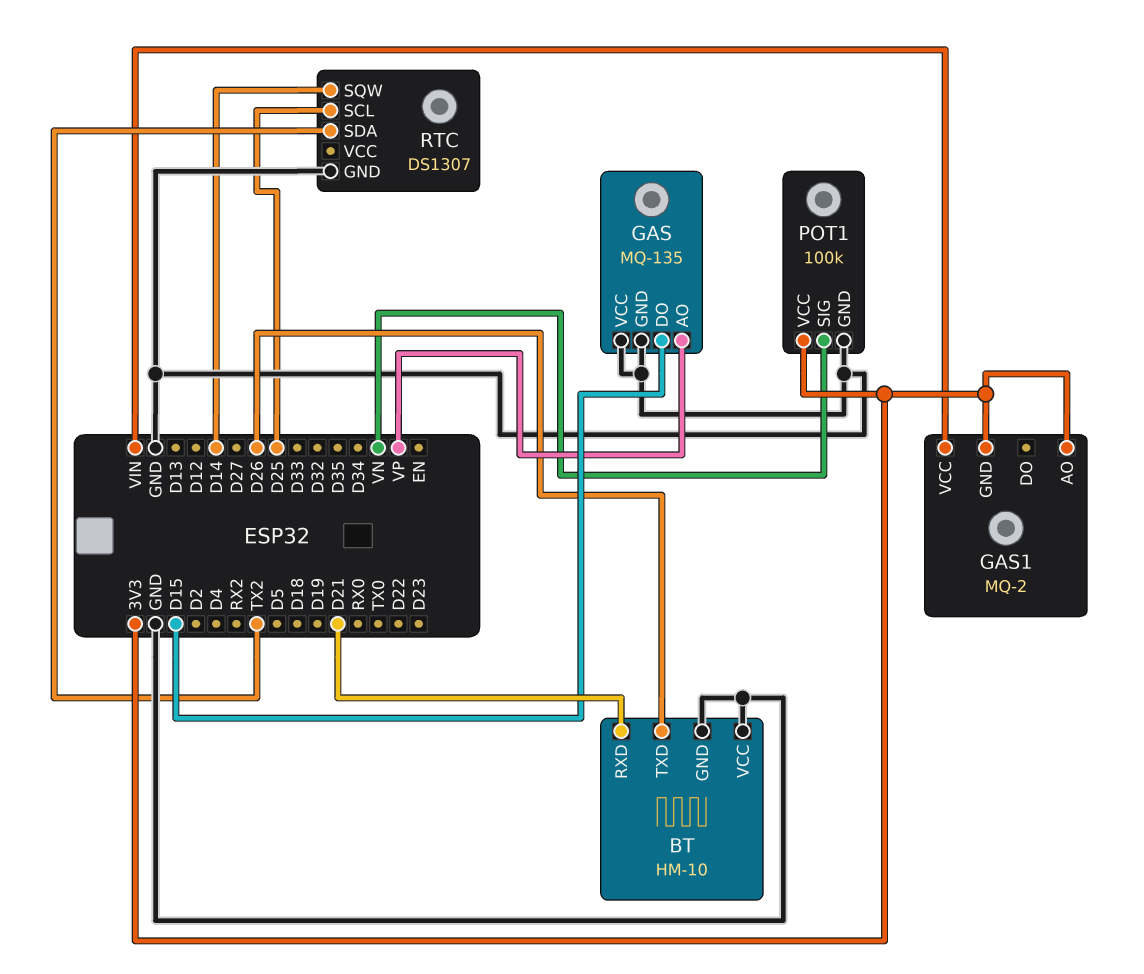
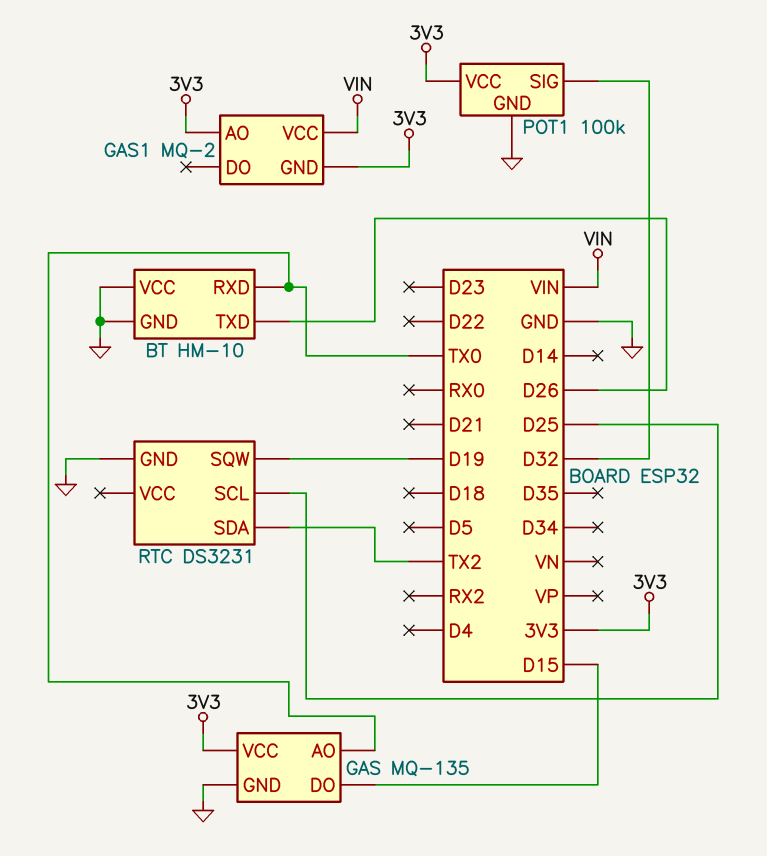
BT pin RXD: D21 -> TX0
GAS pin AO: VP -> TX0
GAS pin VCC: GND -> 3V3
POT1 pin SIG: VN -> D32
RTC: DS1307 -> DS3231
RTC pin SQW: D14 -> D19

